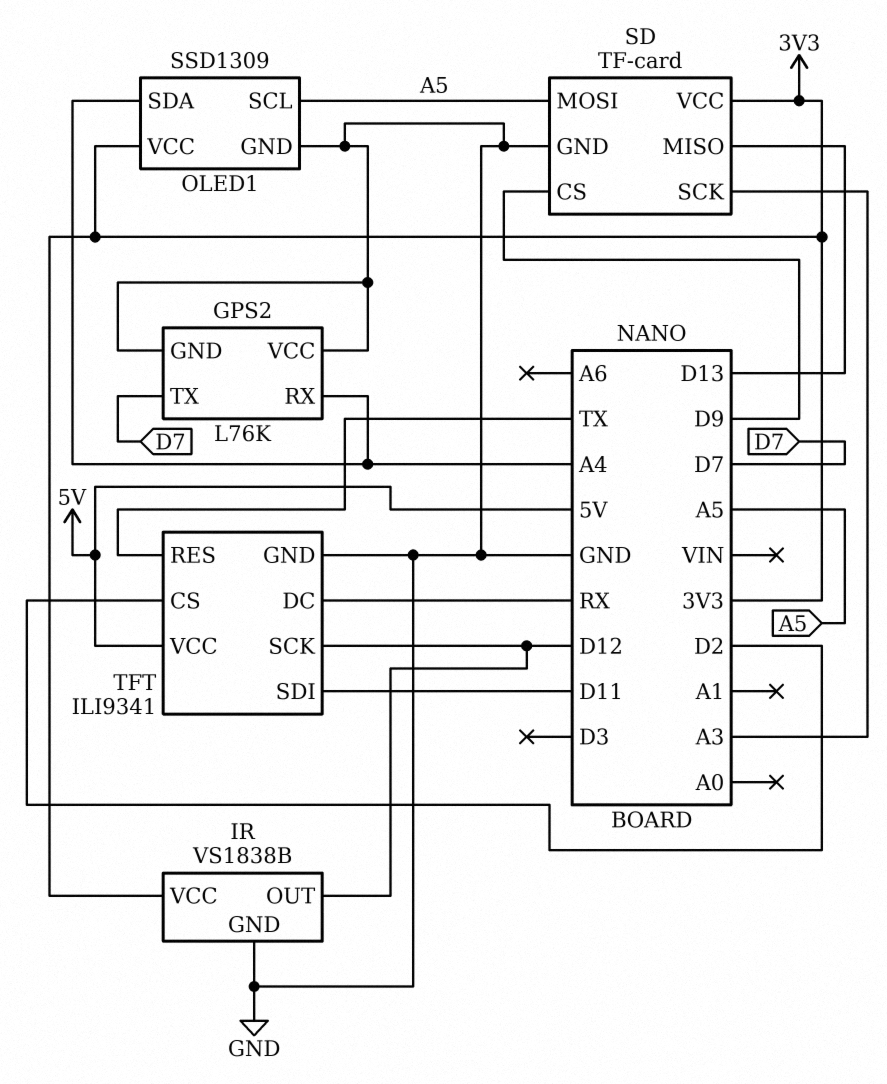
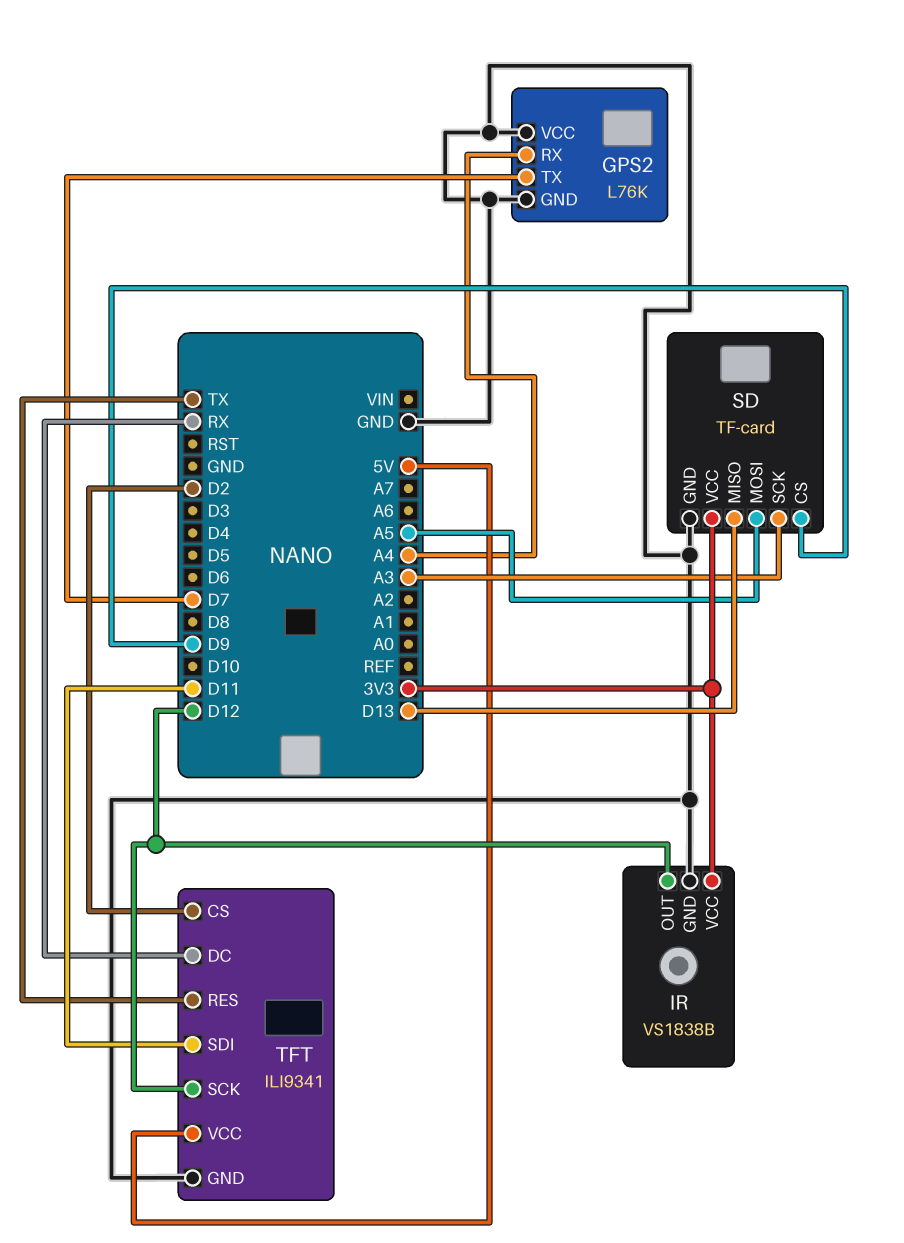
OLED1: SSD1309 -> none
OLED1 pin GND: GND -> none
OLED1 pin SCL: A5 -> none
OLED1 pin SDA: A4 -> none
OLED1 pin VCC: 3V3 -> none

